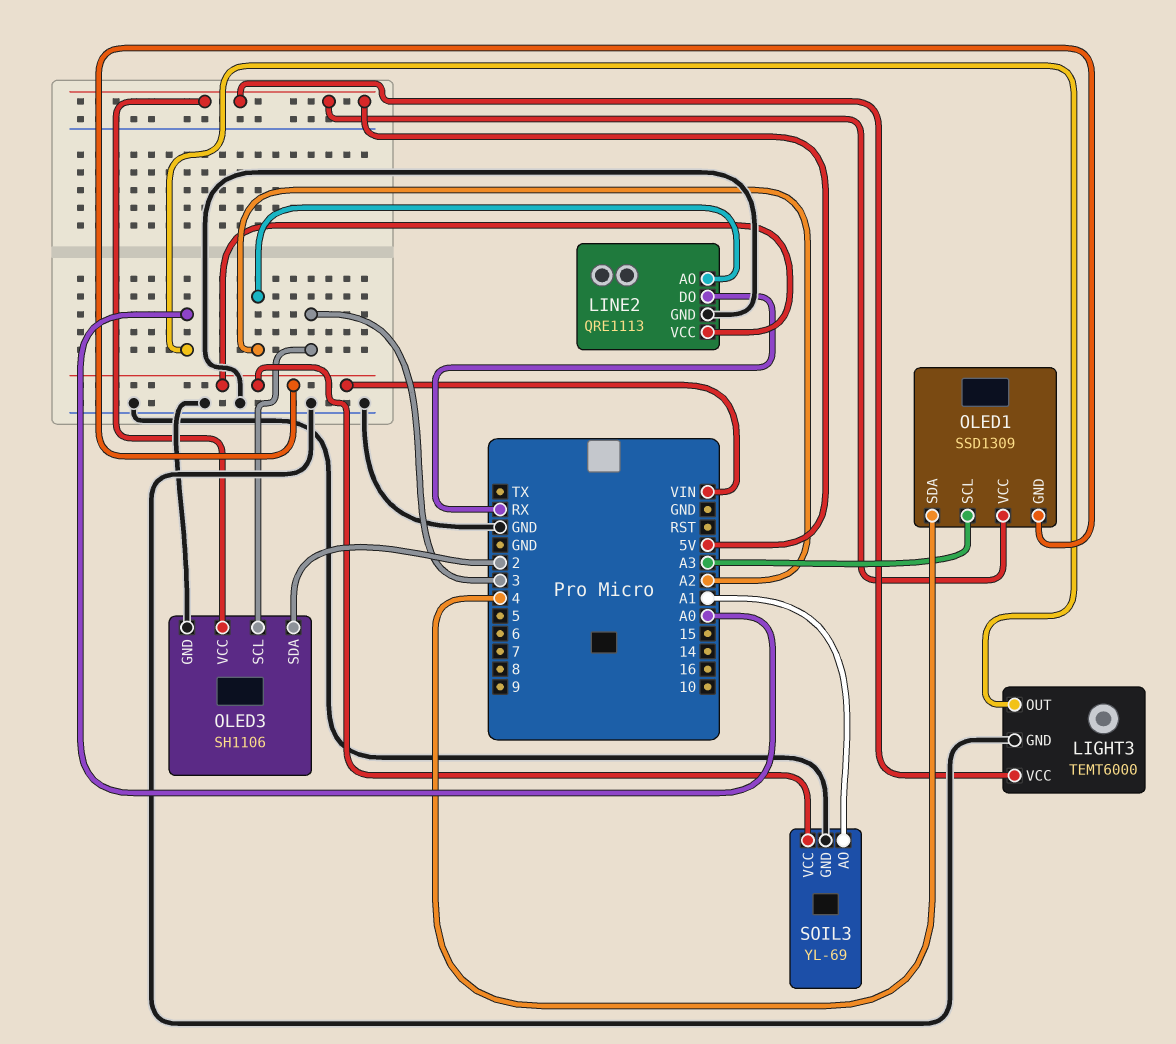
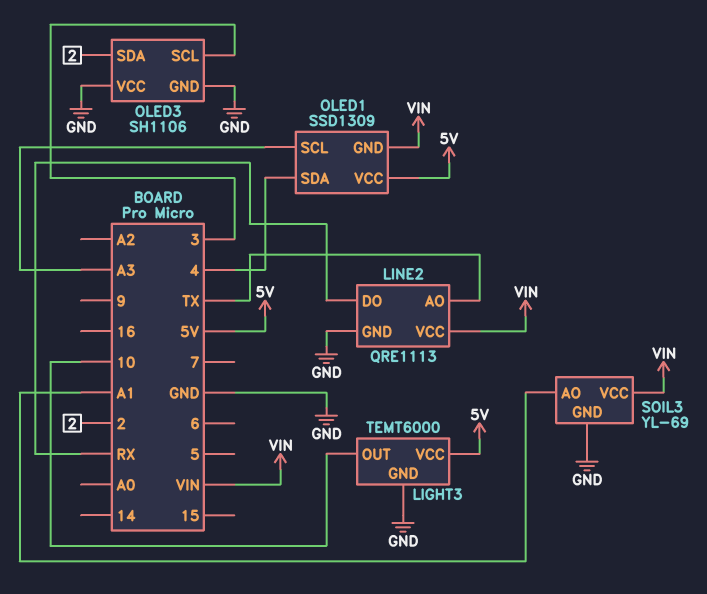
LIGHT3 pin OUT: A0 -> 10
LINE2 pin AO: A2 -> TX
OLED3 pin VCC: 5V -> GND

